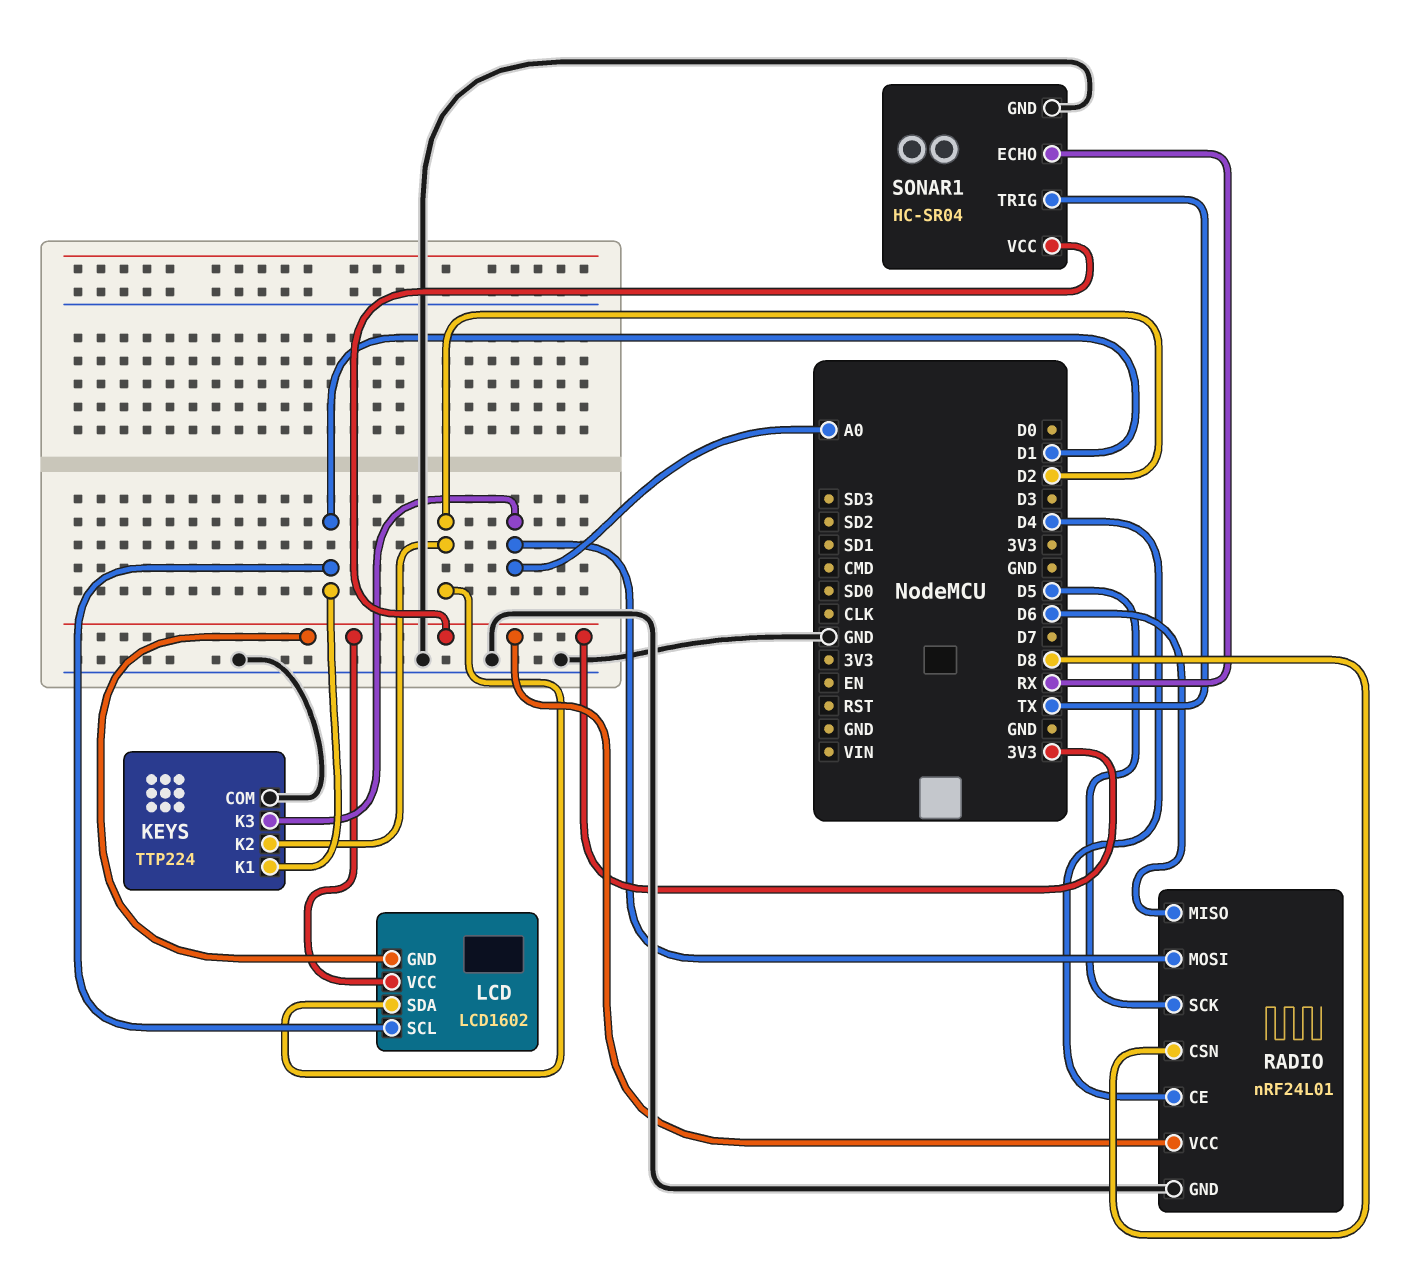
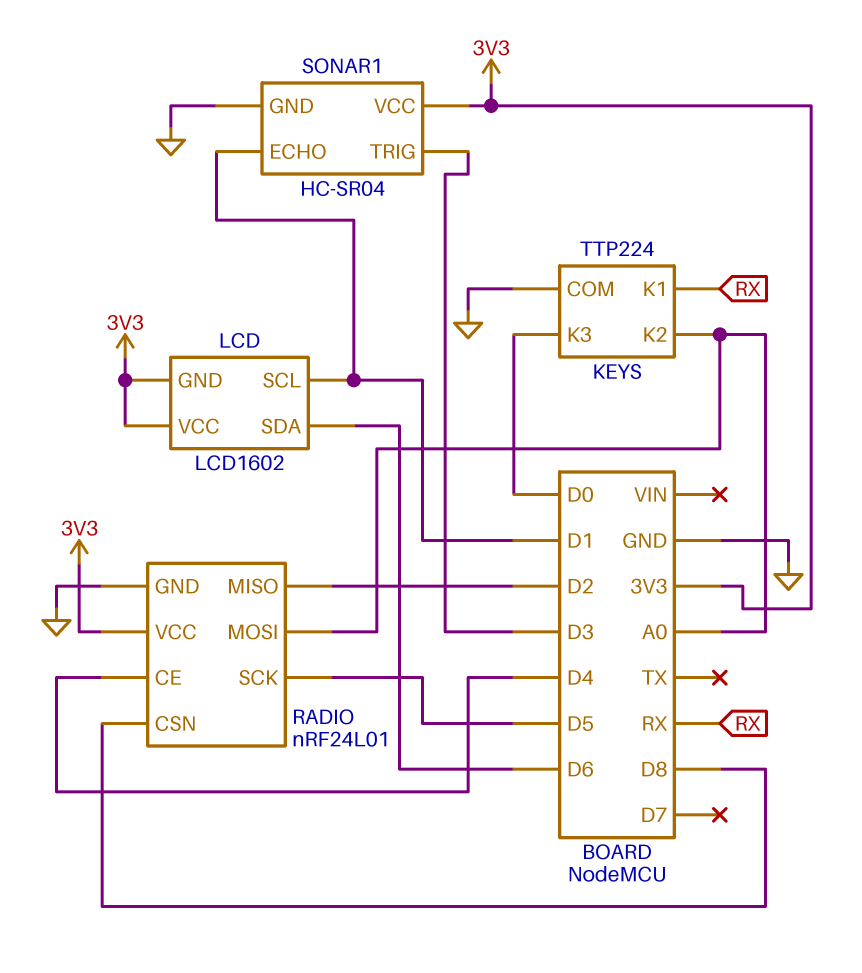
KEYS pin K1: D1 -> RX
KEYS pin K2: D2 -> A0
KEYS pin K3: A0 -> D0
LCD pin SDA: D2 -> D6
RADIO pin MISO: D6 -> D2
SONAR1 pin ECHO: RX -> D1
SONAR1 pin TRIG: TX -> D3

